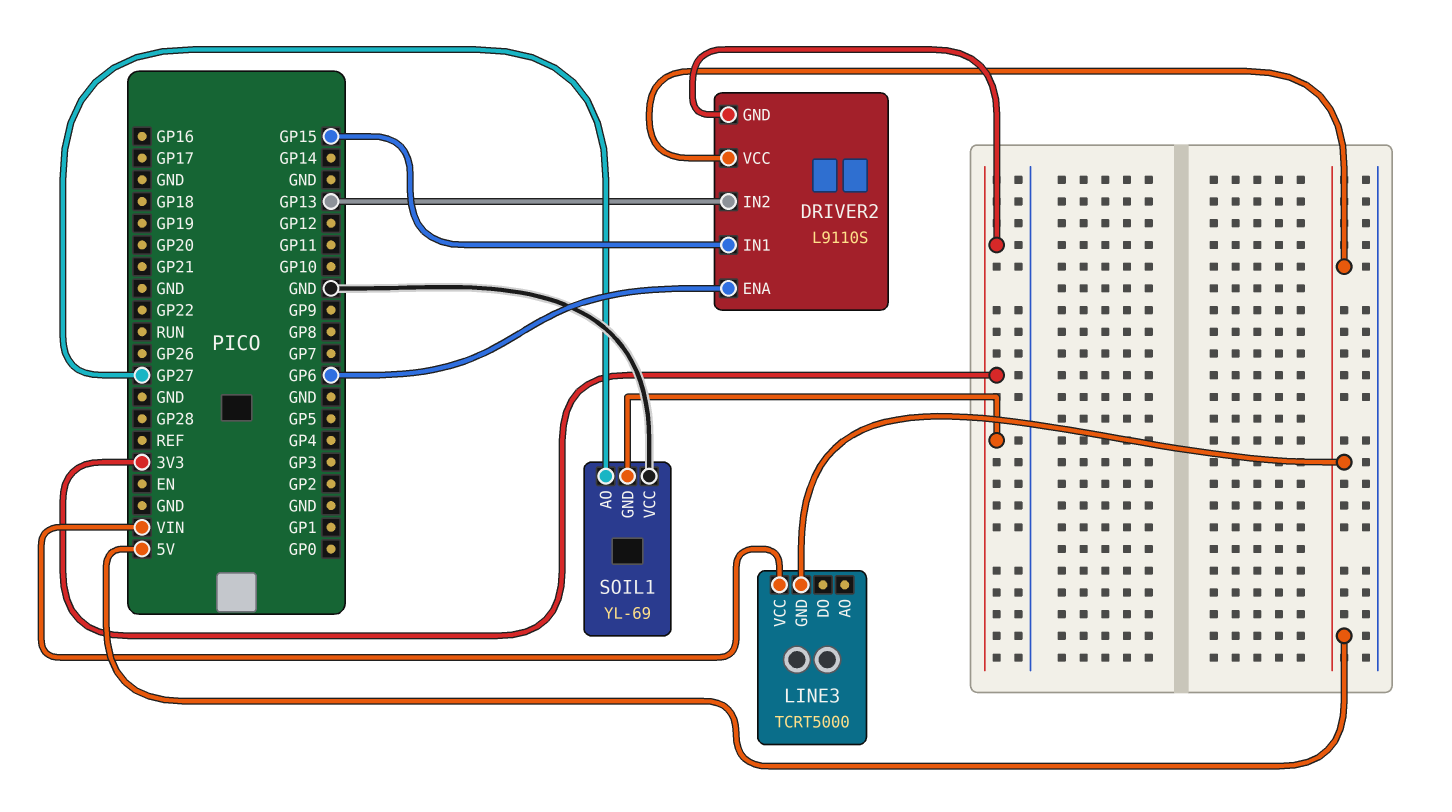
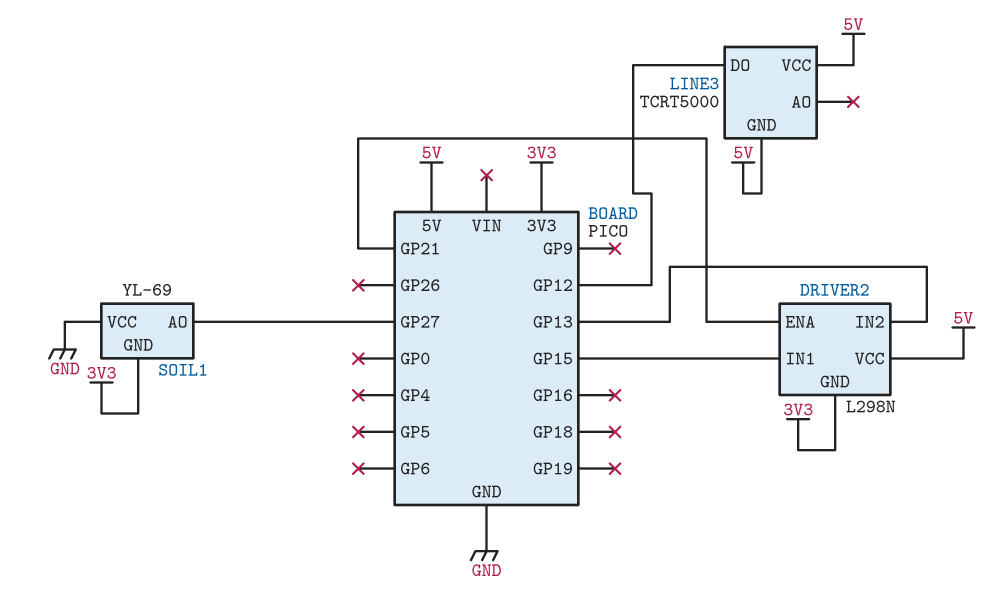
DRIVER2: L9110S -> L298N
DRIVER2 pin ENA: GP6 -> GP21
LINE3 pin DO: none -> GP12
LINE3 pin VCC: VIN -> 5V

